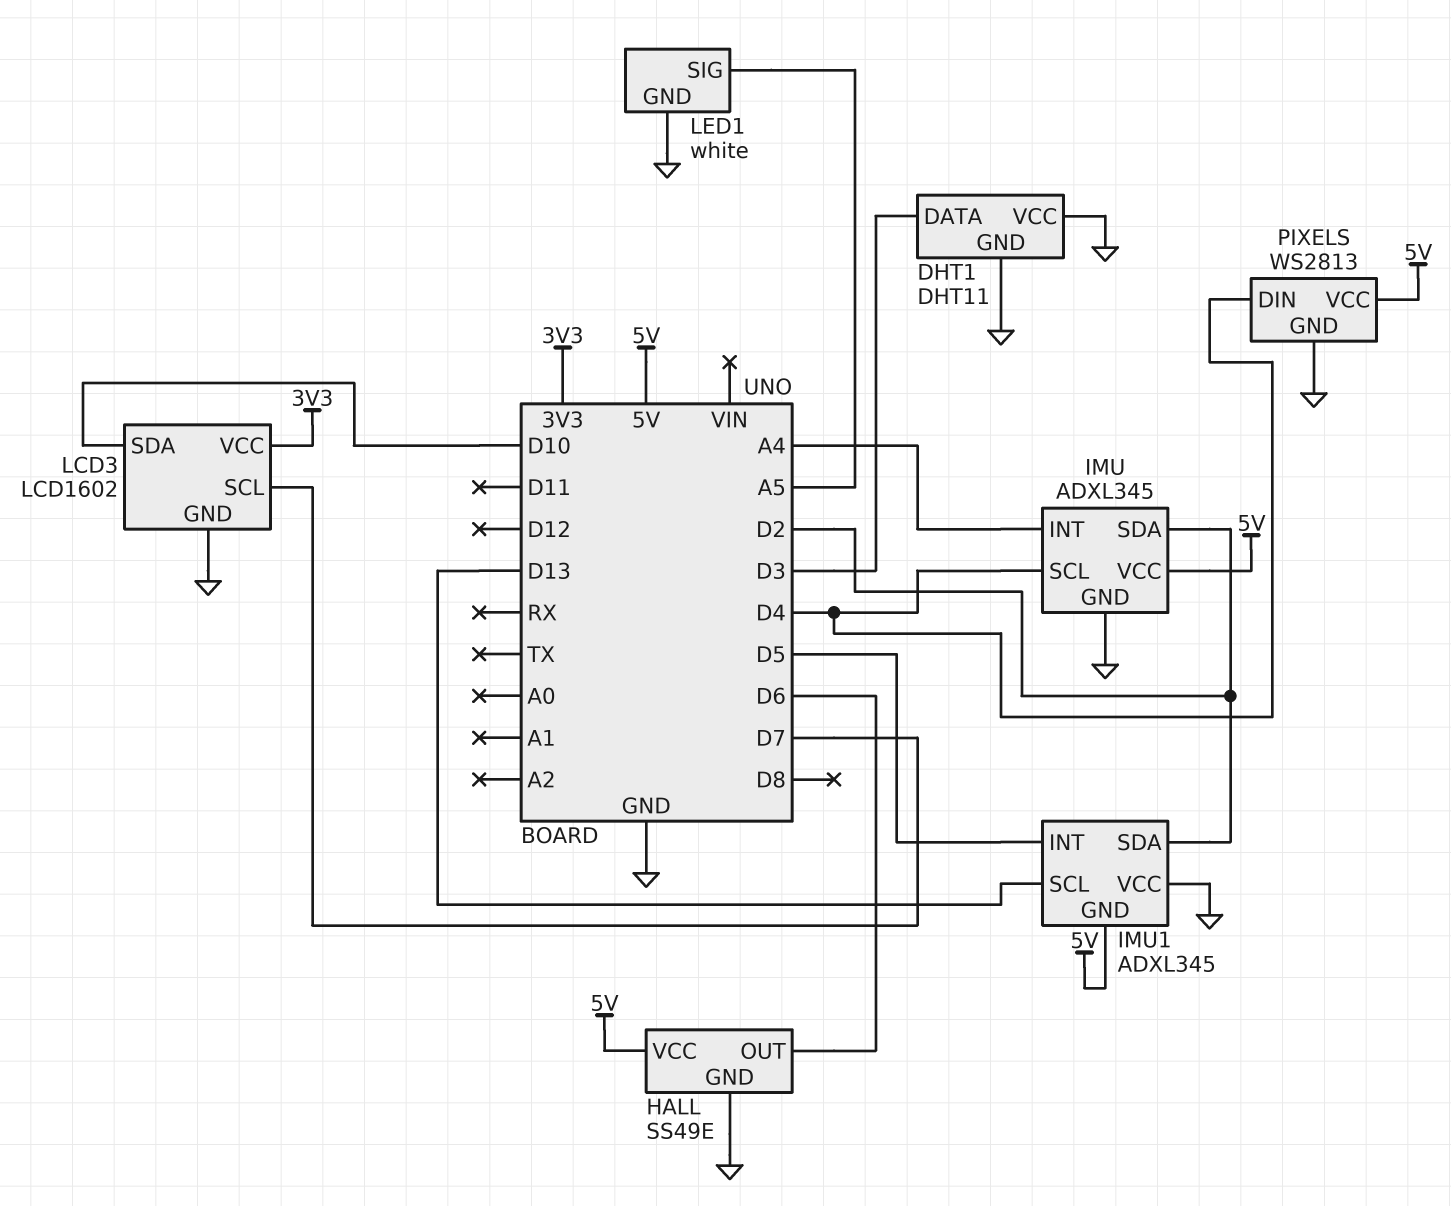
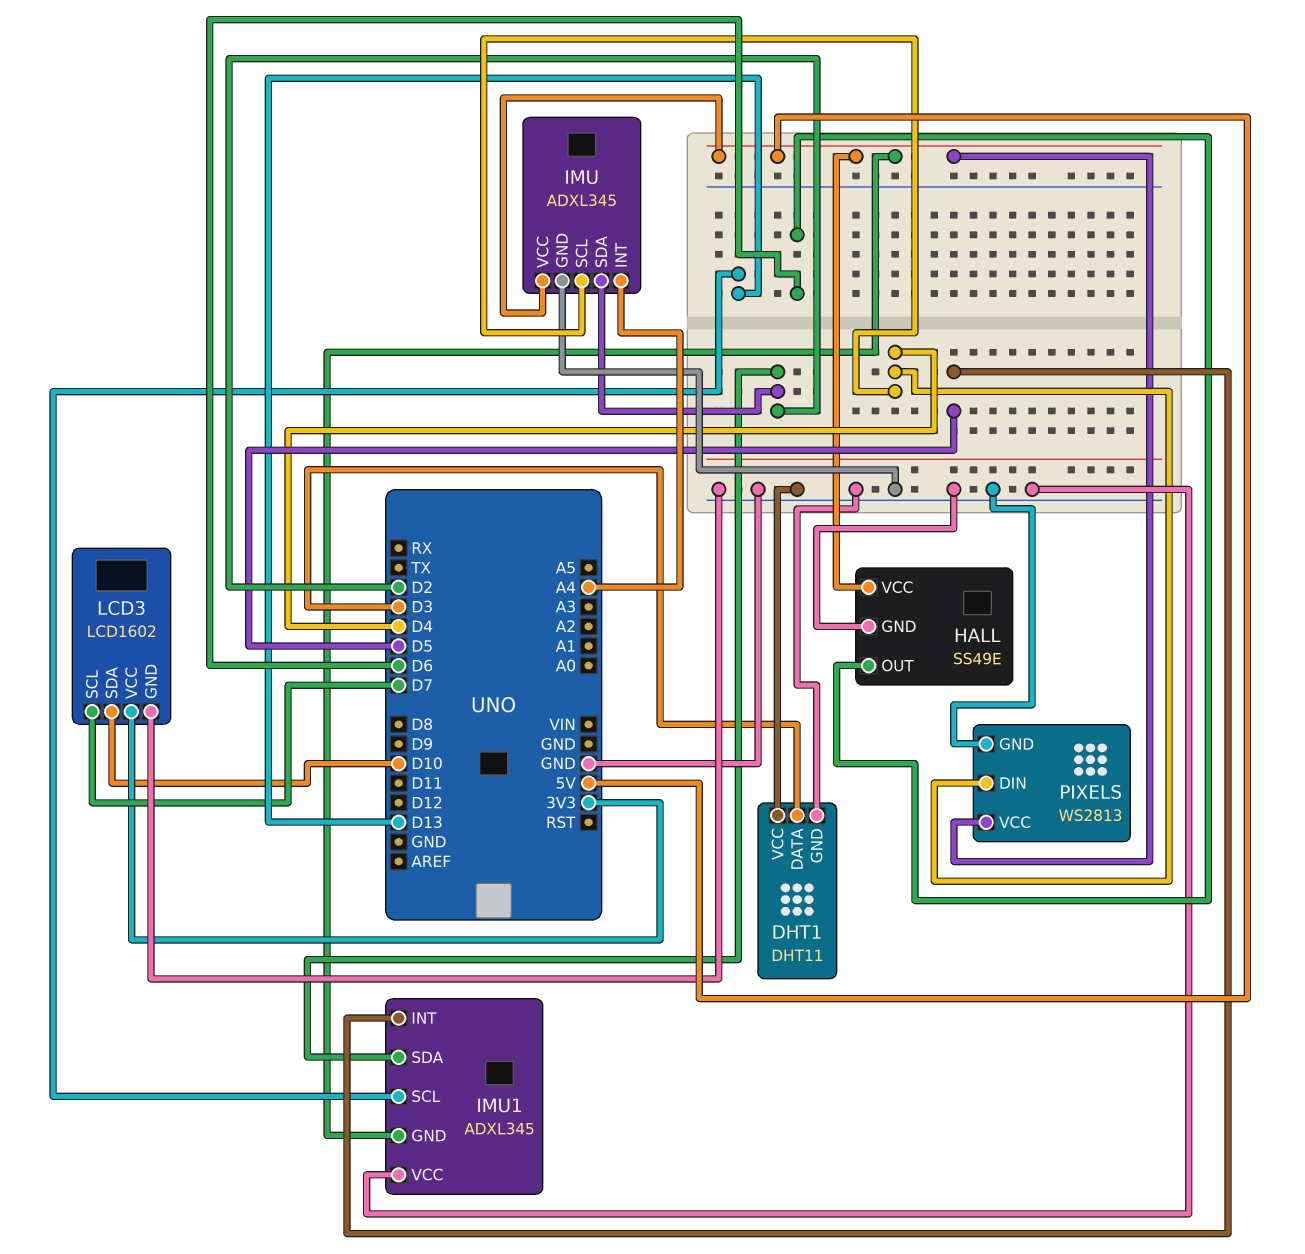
LED1: white -> none
LED1 pin GND: GND -> none
LED1 pin SIG: A5 -> none

